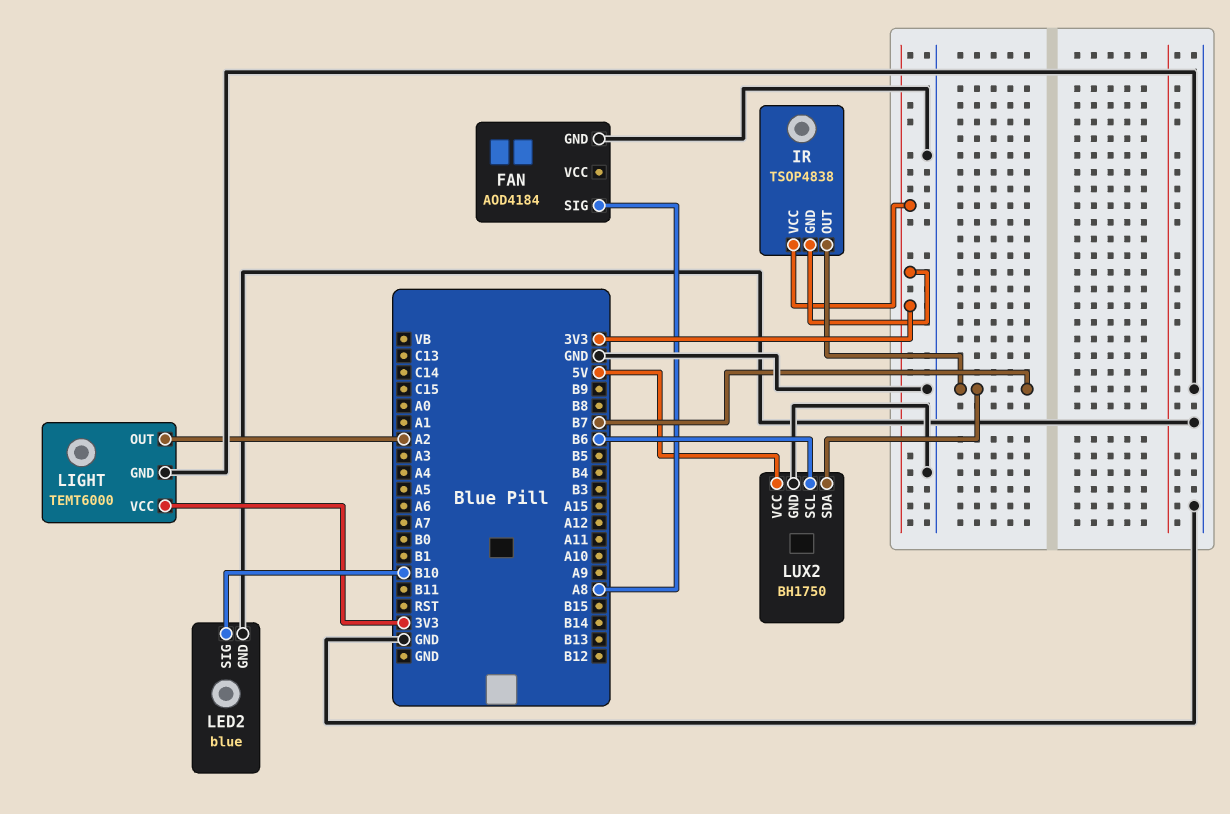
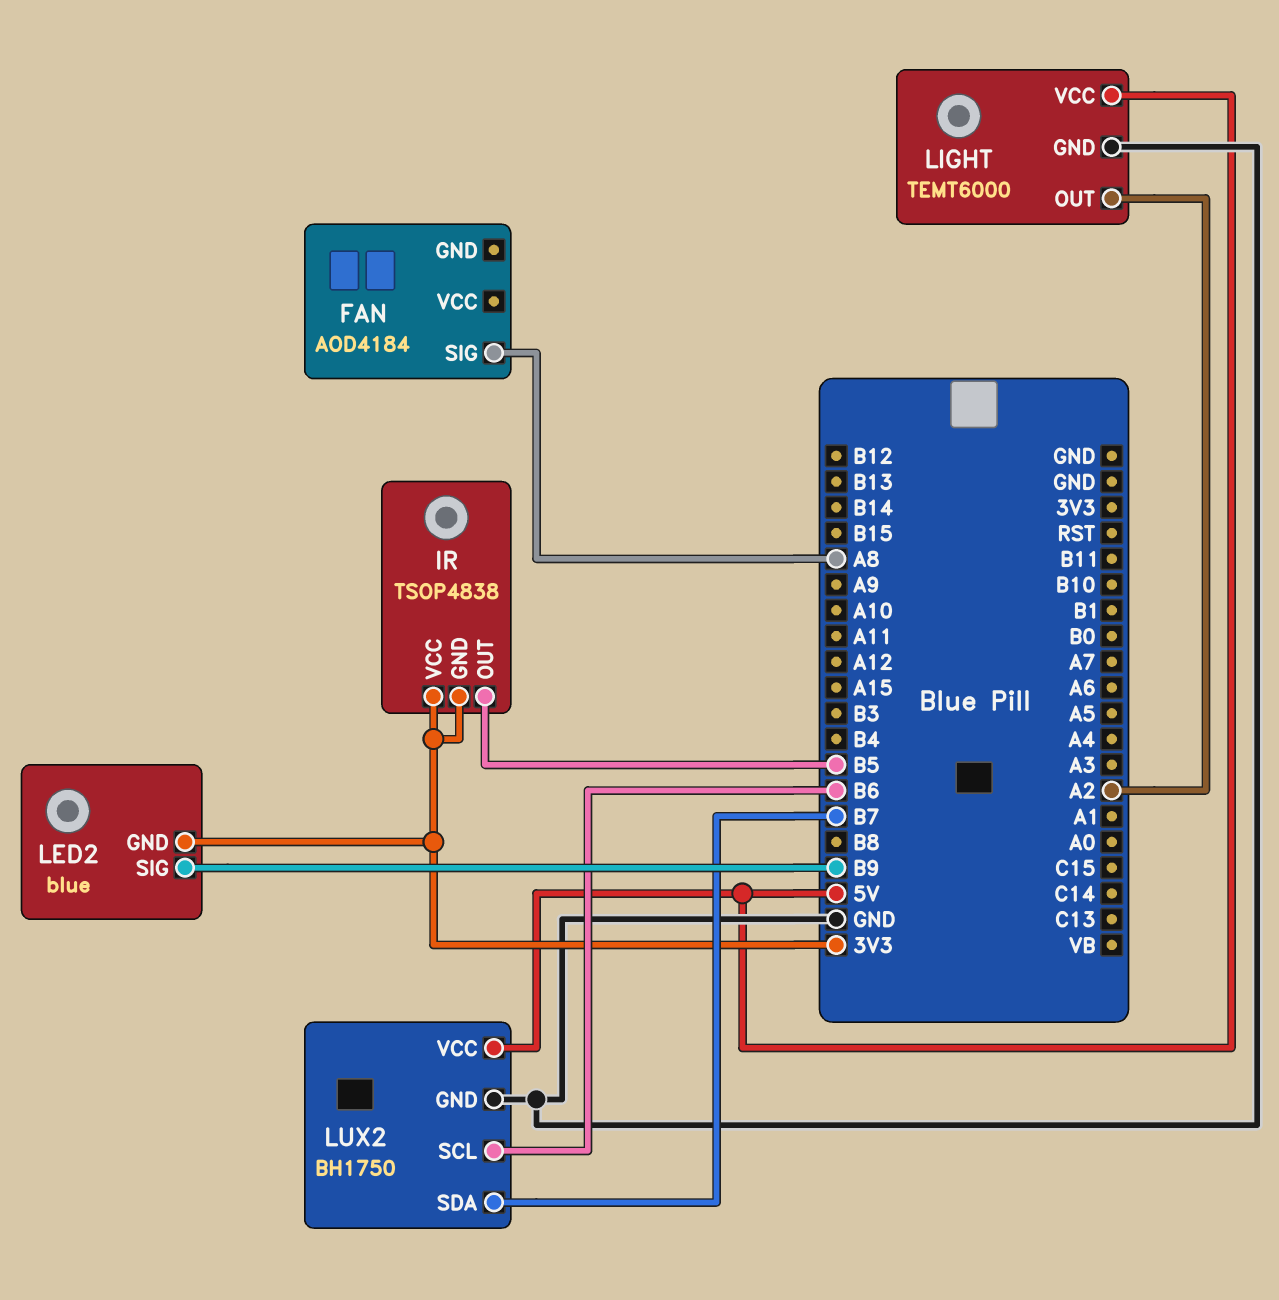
FAN pin GND: GND -> none
IR pin OUT: B7 -> B5
LED2 pin GND: GND -> 3V3
LED2 pin SIG: B10 -> B9
LIGHT pin VCC: 3V3 -> 5V

